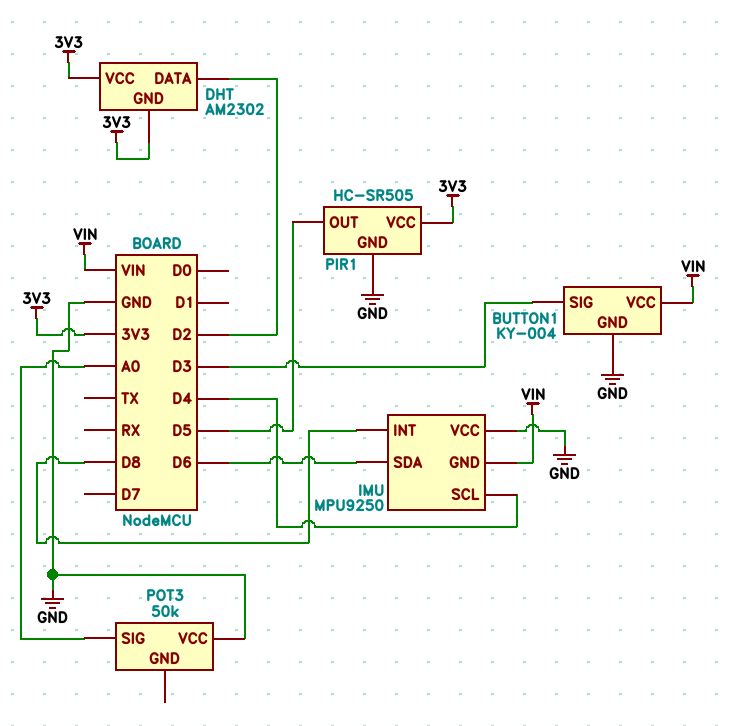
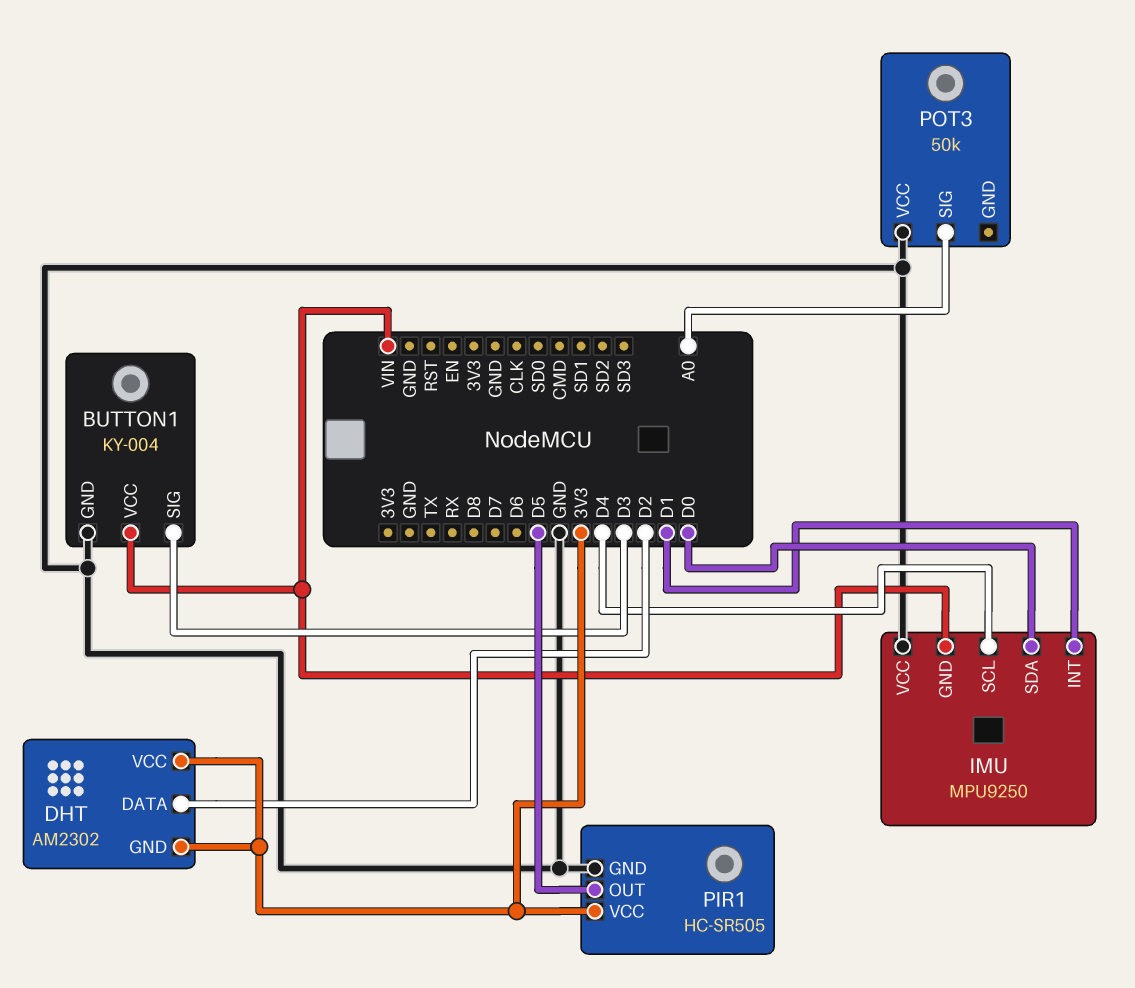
IMU pin INT: D8 -> D1
IMU pin SDA: D6 -> D0

